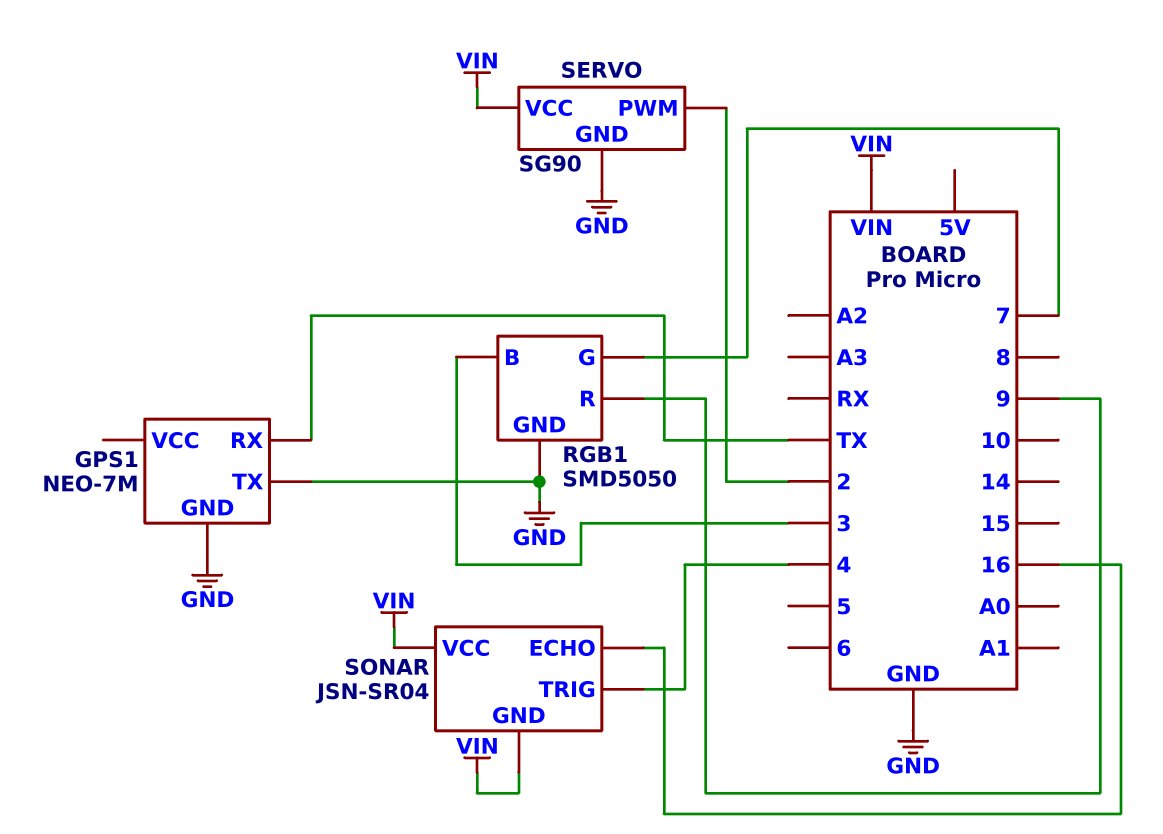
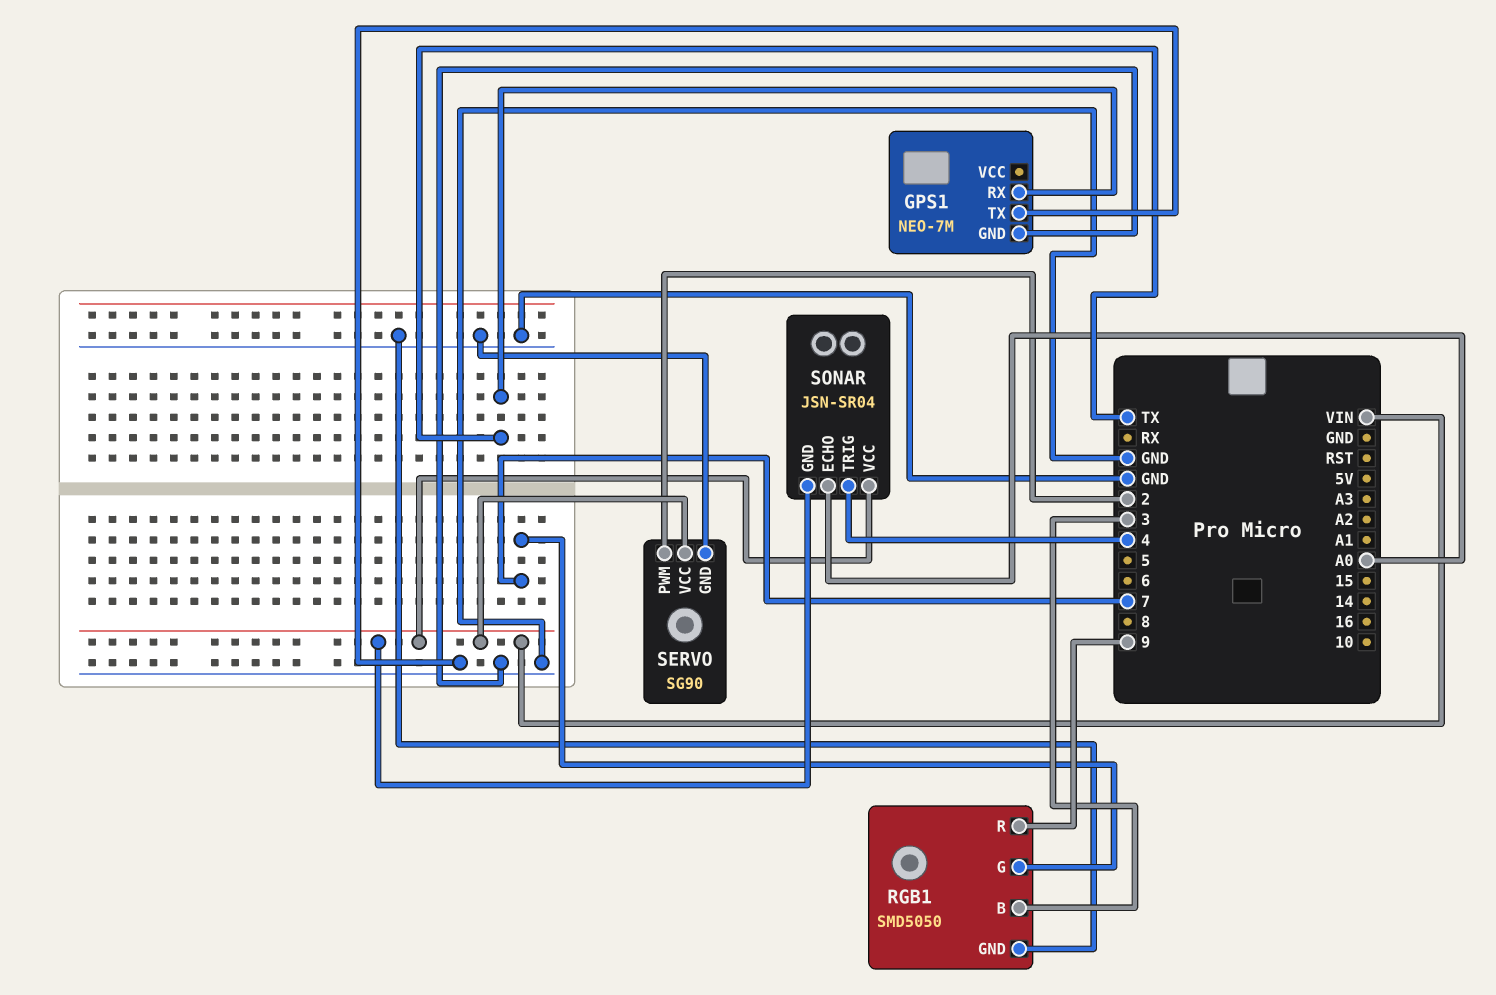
SONAR pin ECHO: 16 -> A0

